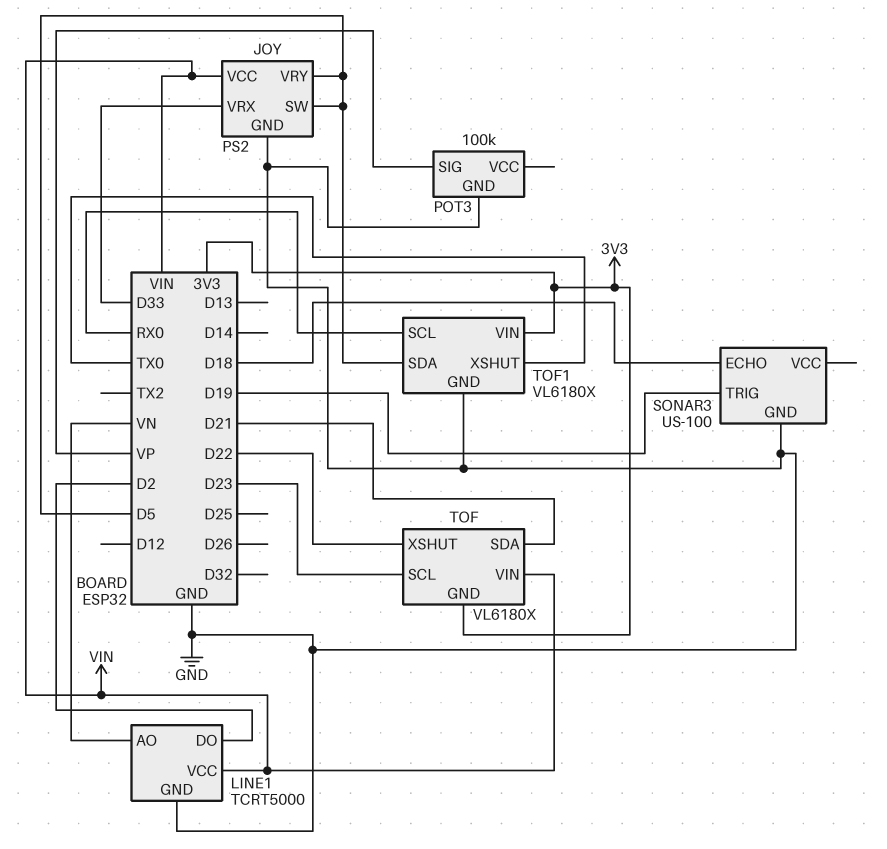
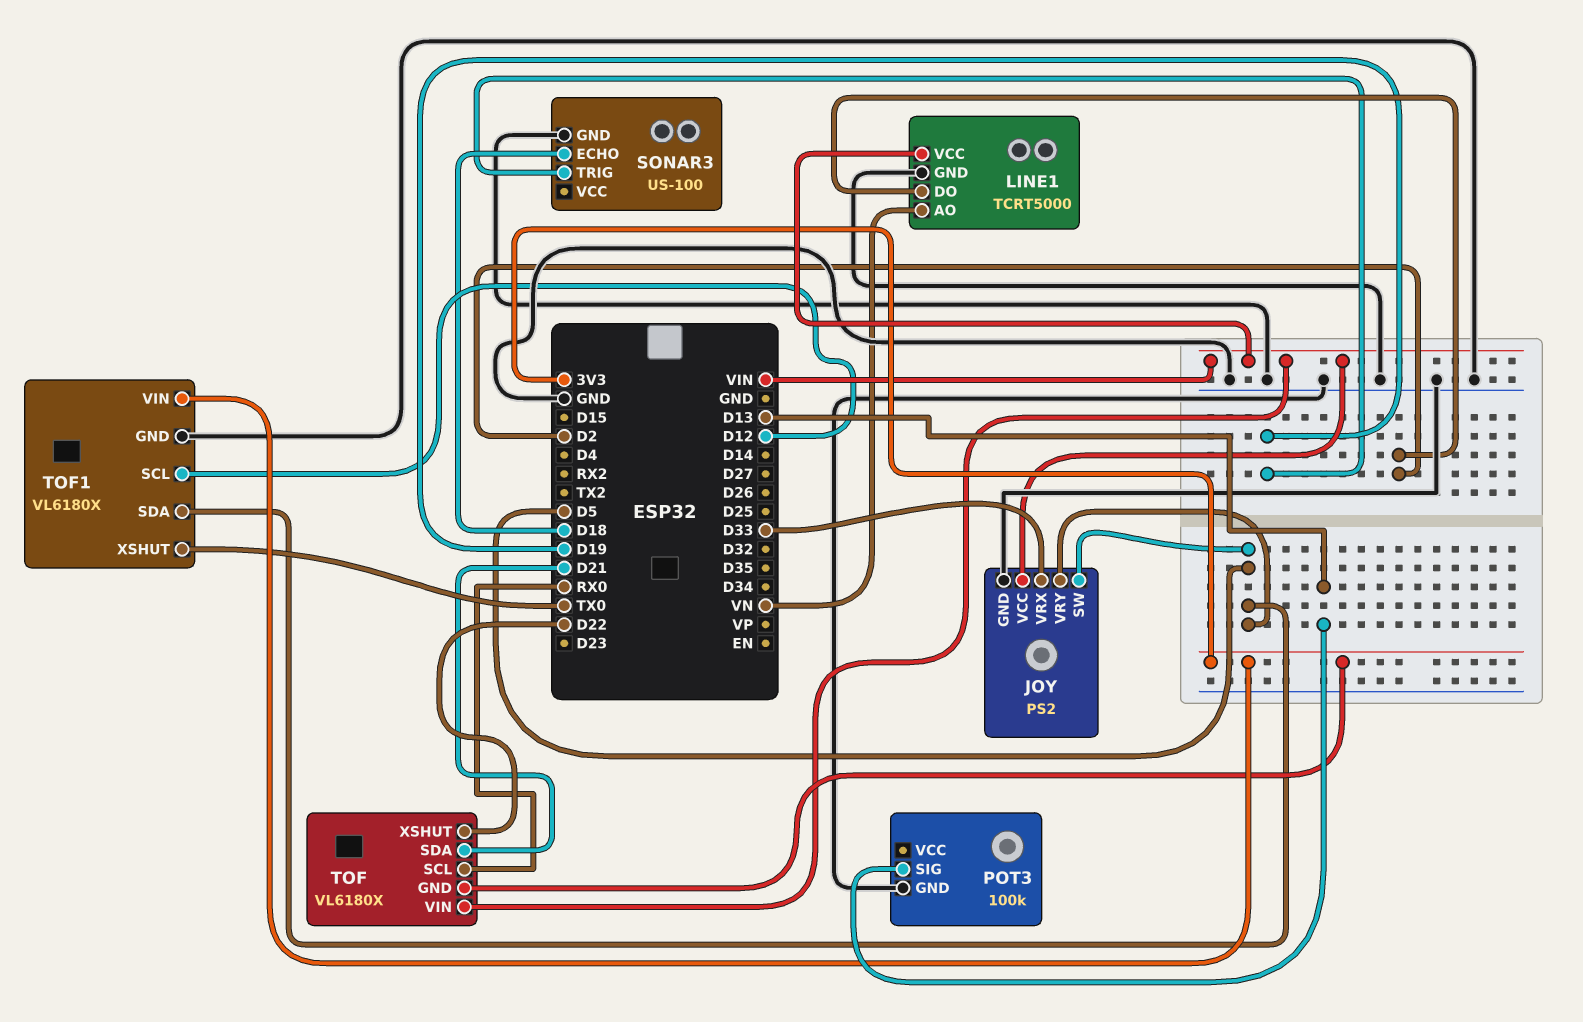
POT3 pin SIG: VP -> D13
TOF pin SCL: D23 -> RX0
TOF1 pin SCL: RX0 -> D12

